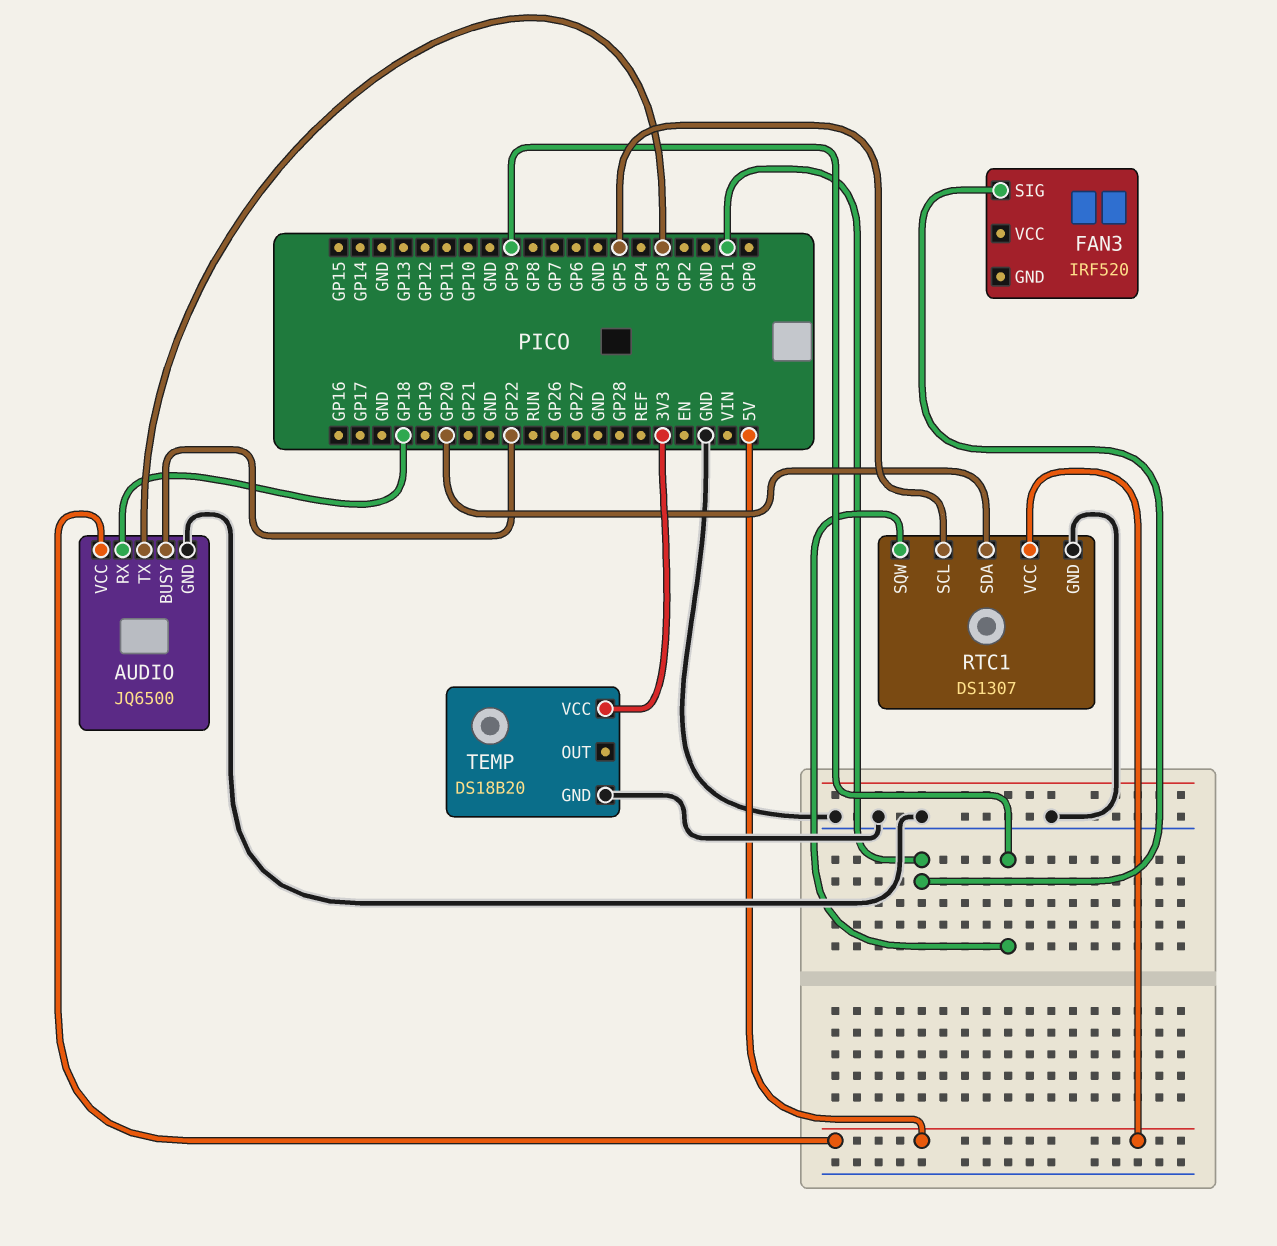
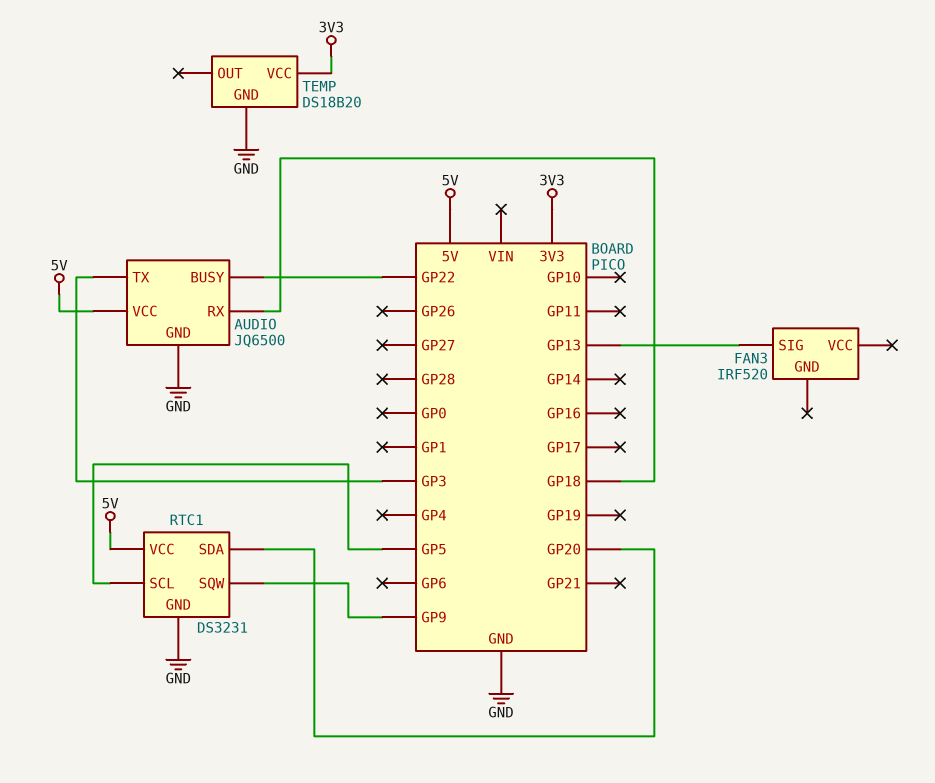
FAN3 pin SIG: GP1 -> GP13
RTC1: DS1307 -> DS3231

